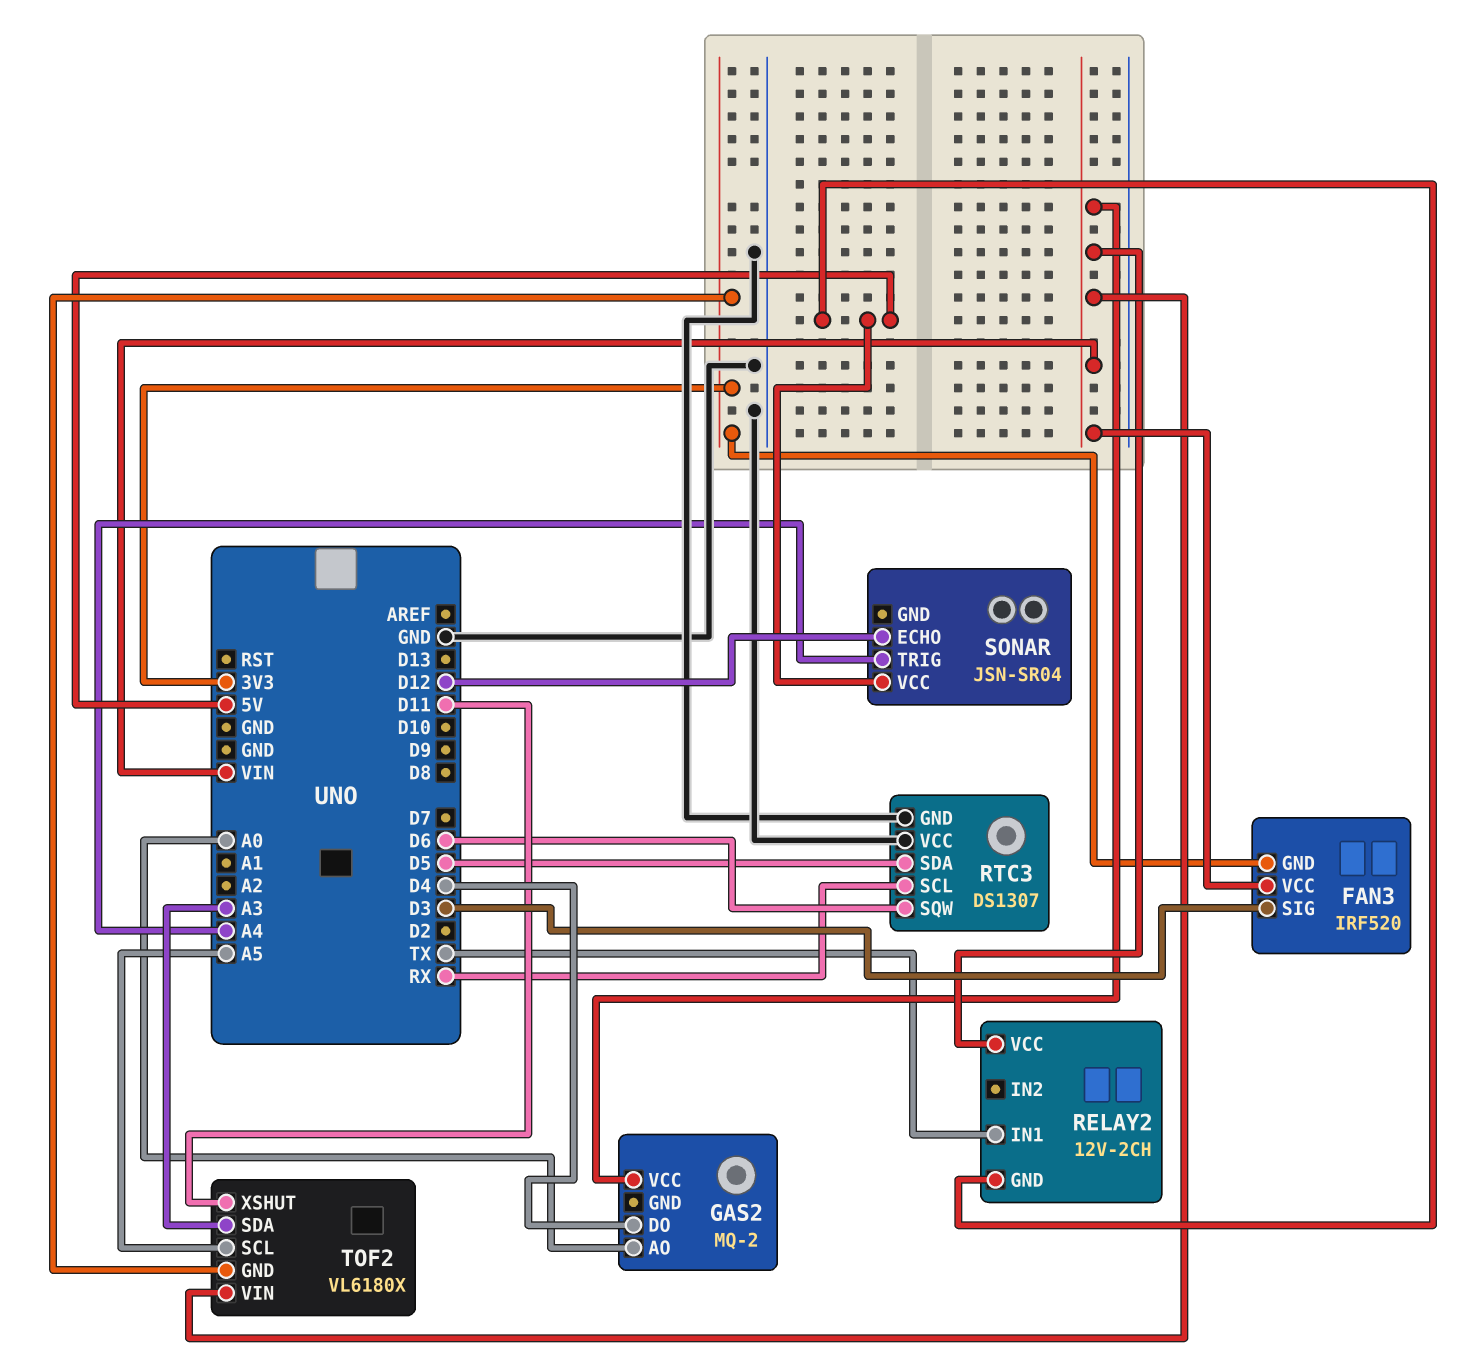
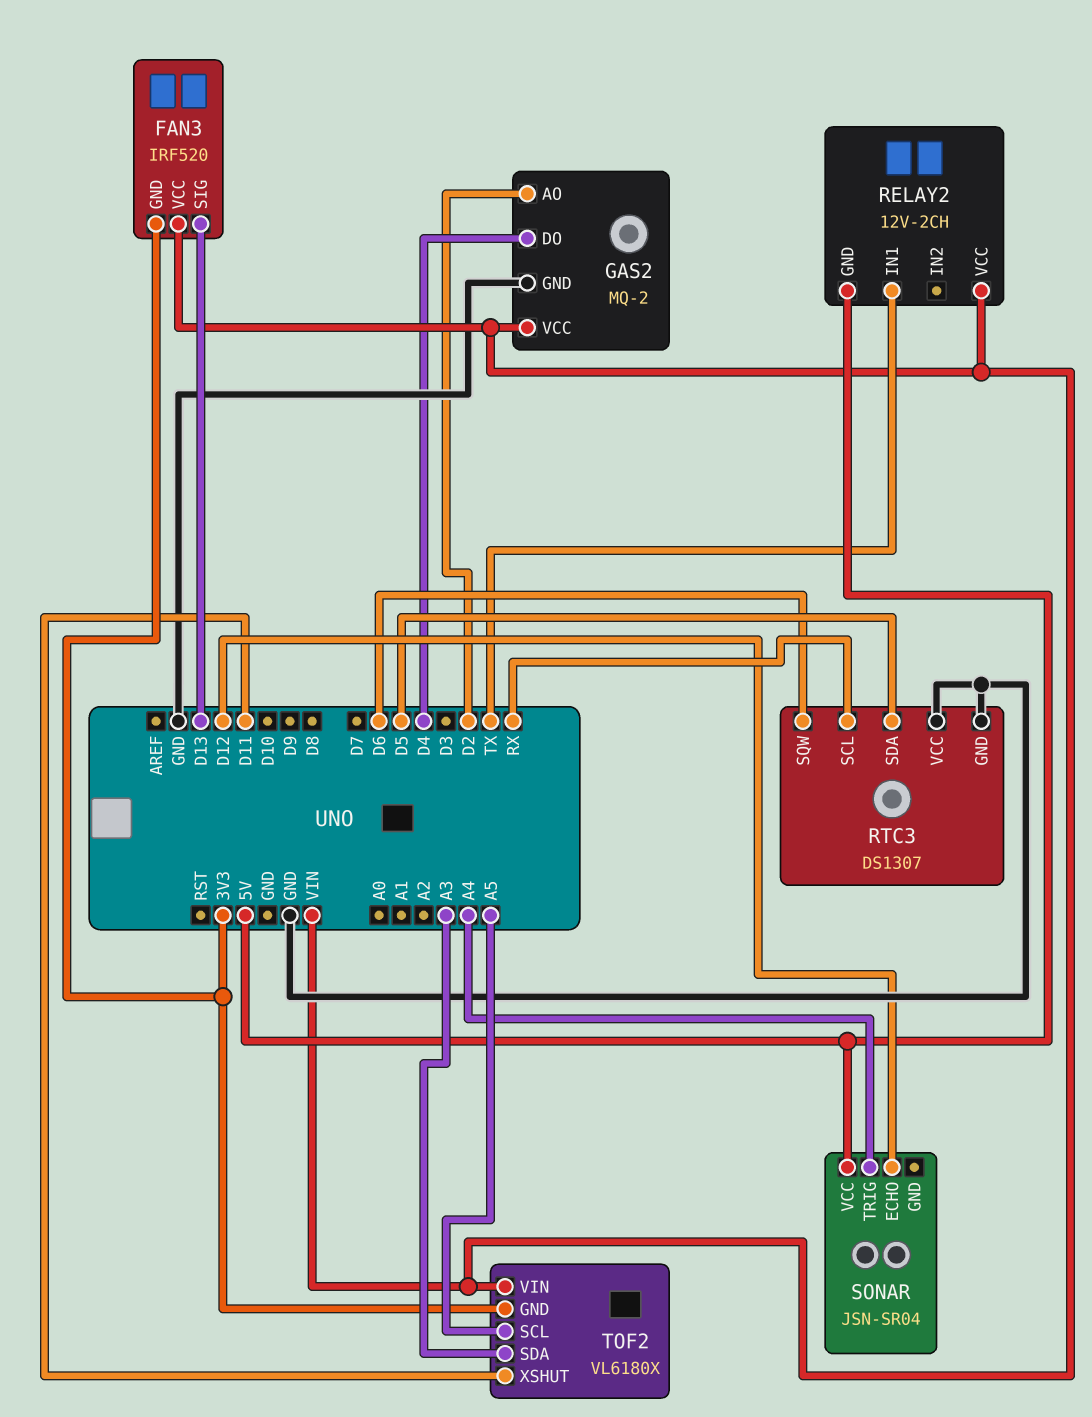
FAN3 pin SIG: D3 -> D13
GAS2 pin AO: A0 -> D2
GAS2 pin GND: none -> GND

